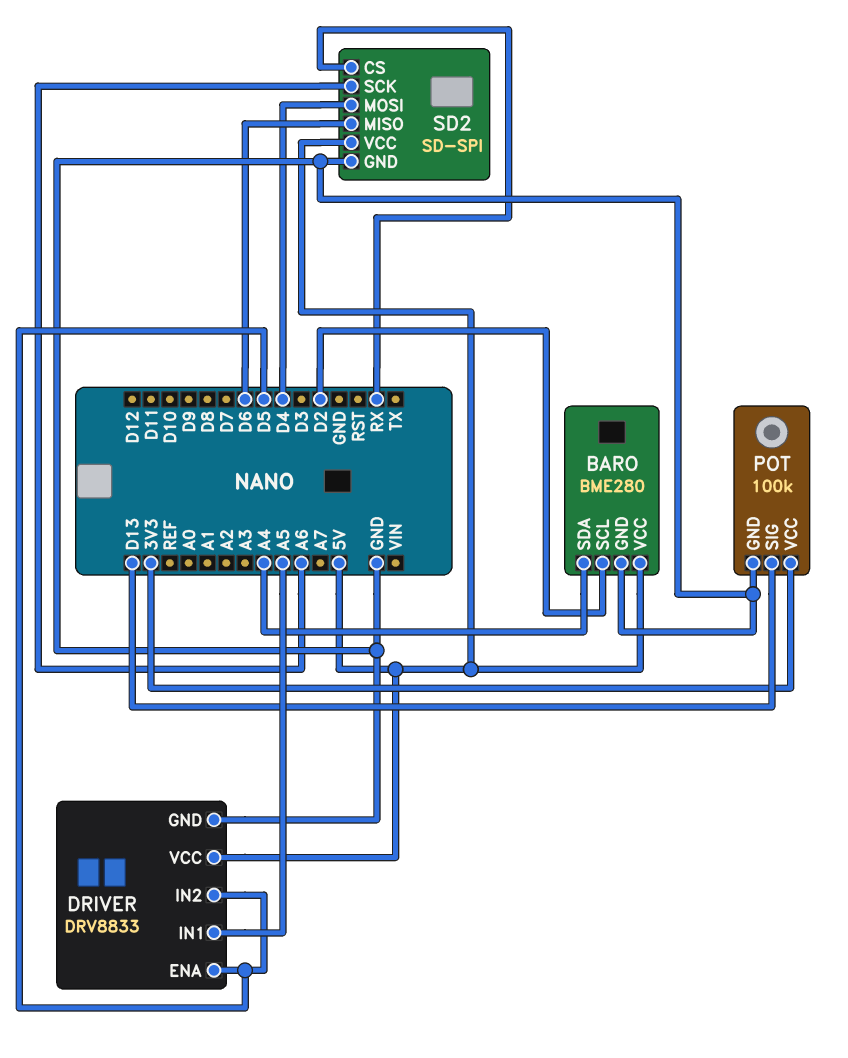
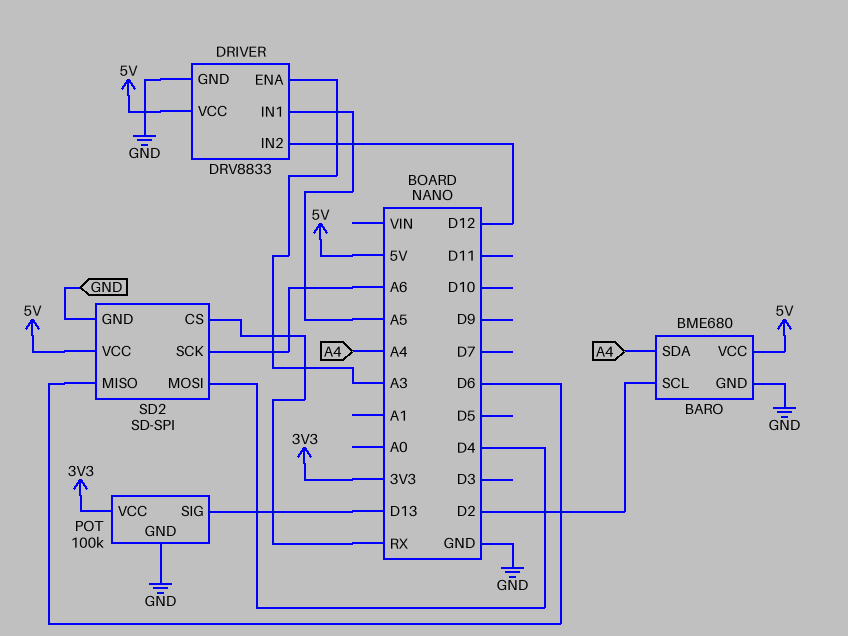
BARO: BME280 -> BME680
DRIVER pin ENA: D5 -> A3
DRIVER pin IN2: D5 -> D12

